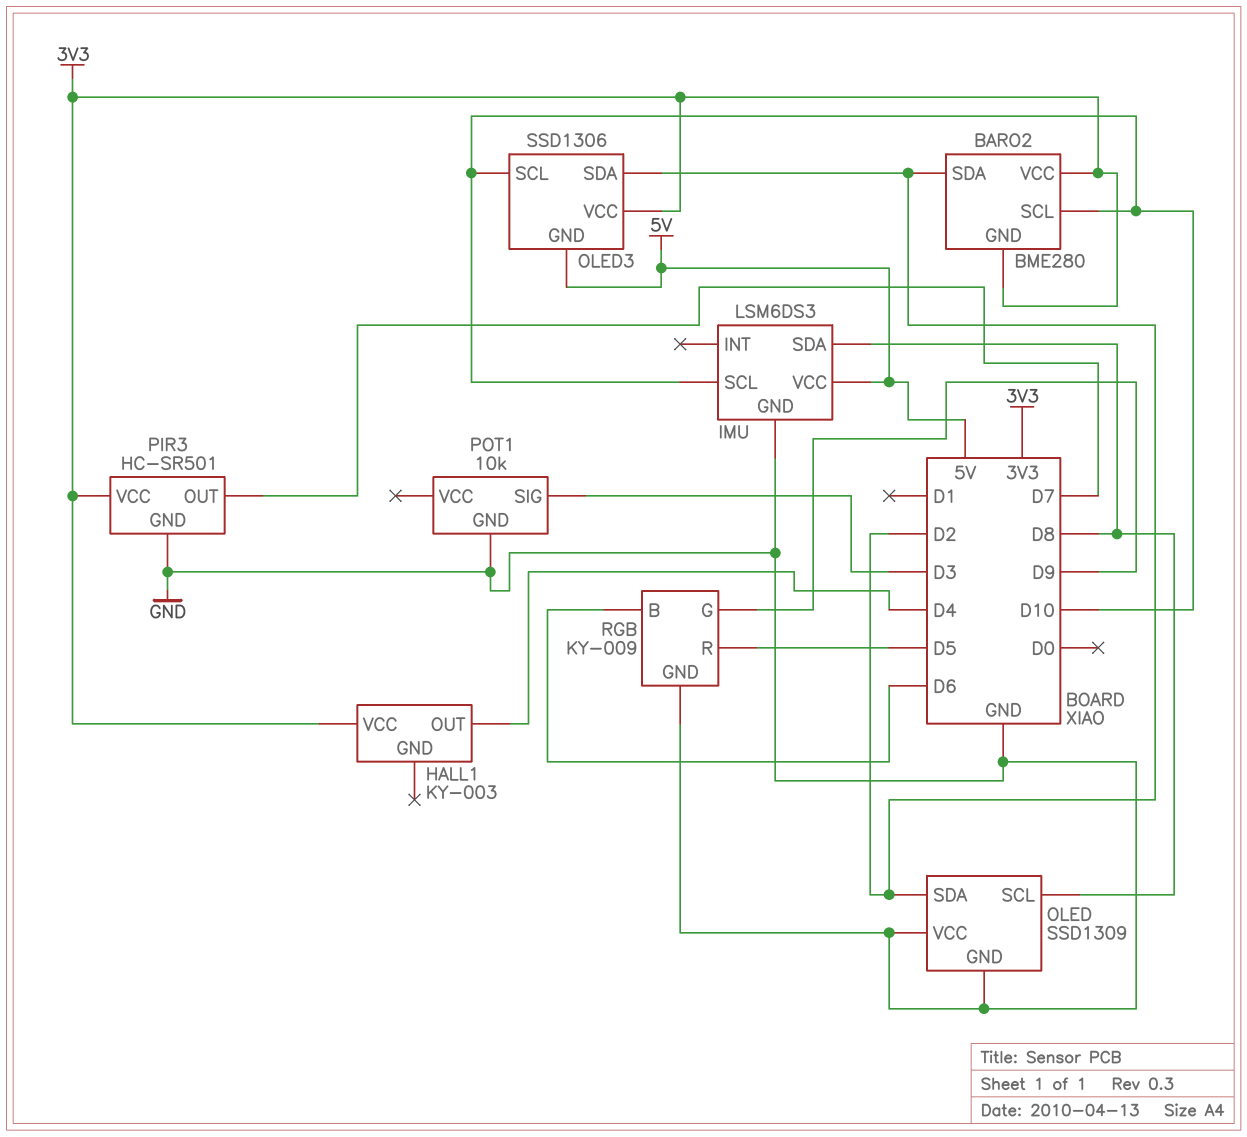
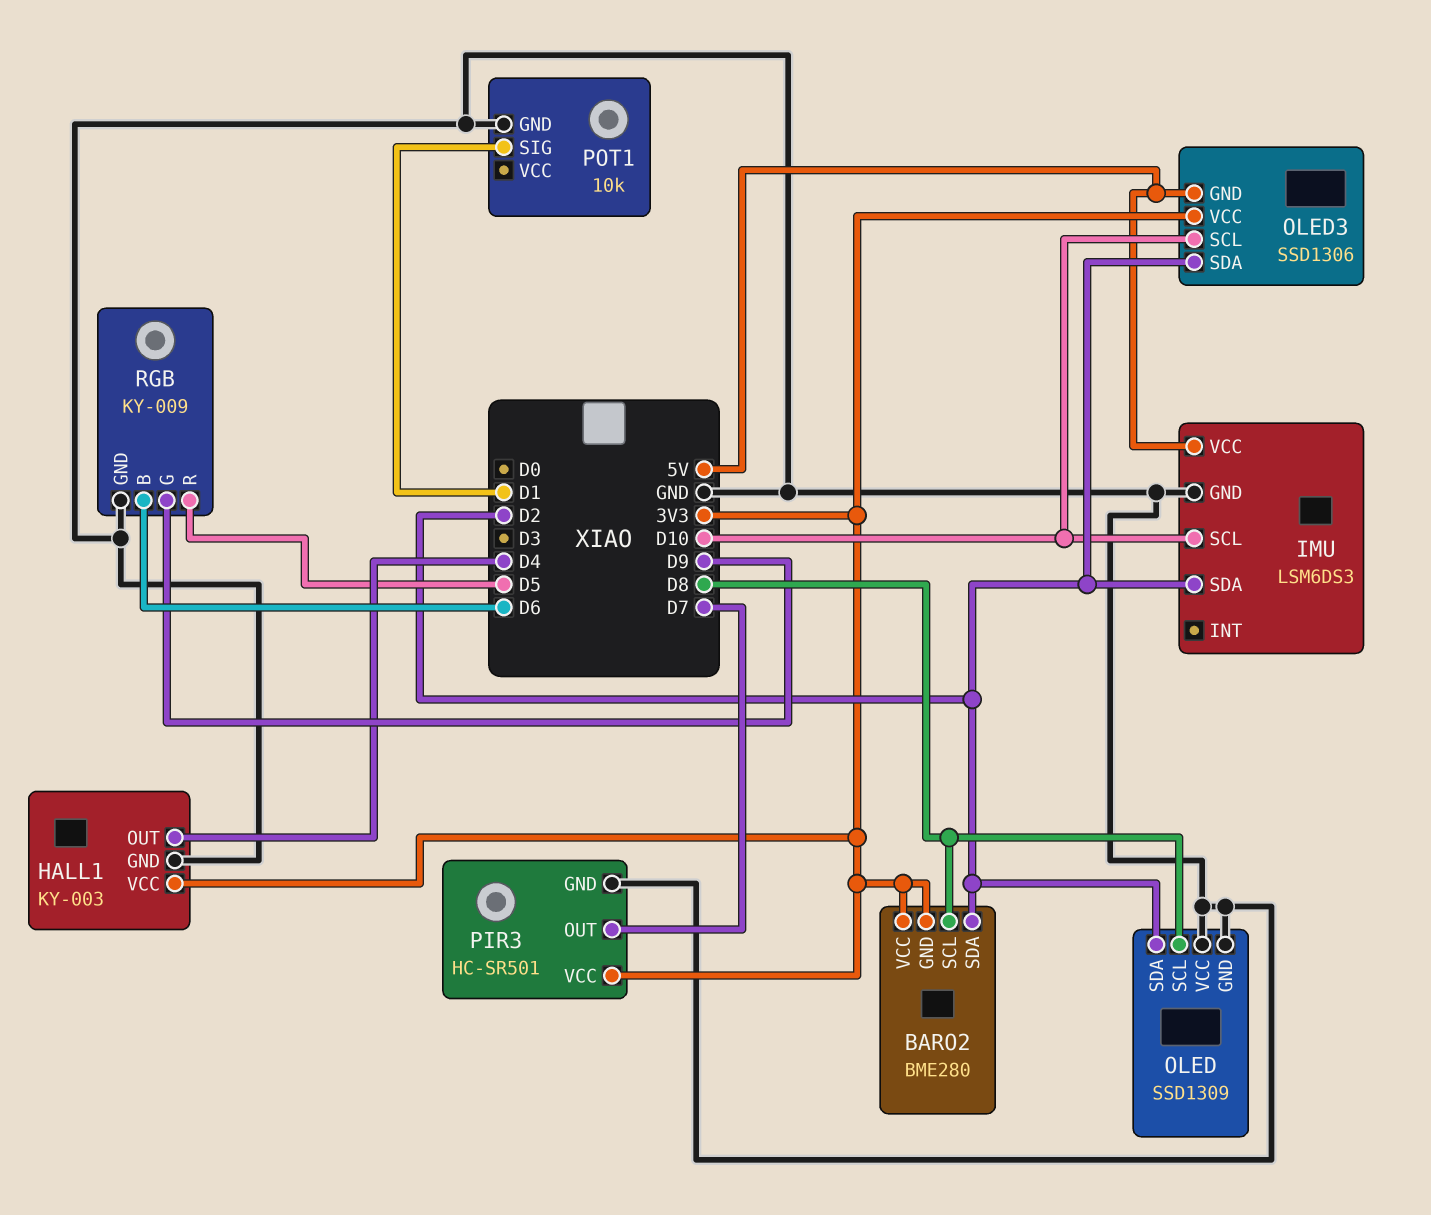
BARO2 pin SCL: D10 -> D8
HALL1 pin GND: none -> GND
IMU pin SDA: D8 -> D2
POT1 pin SIG: D3 -> D1

